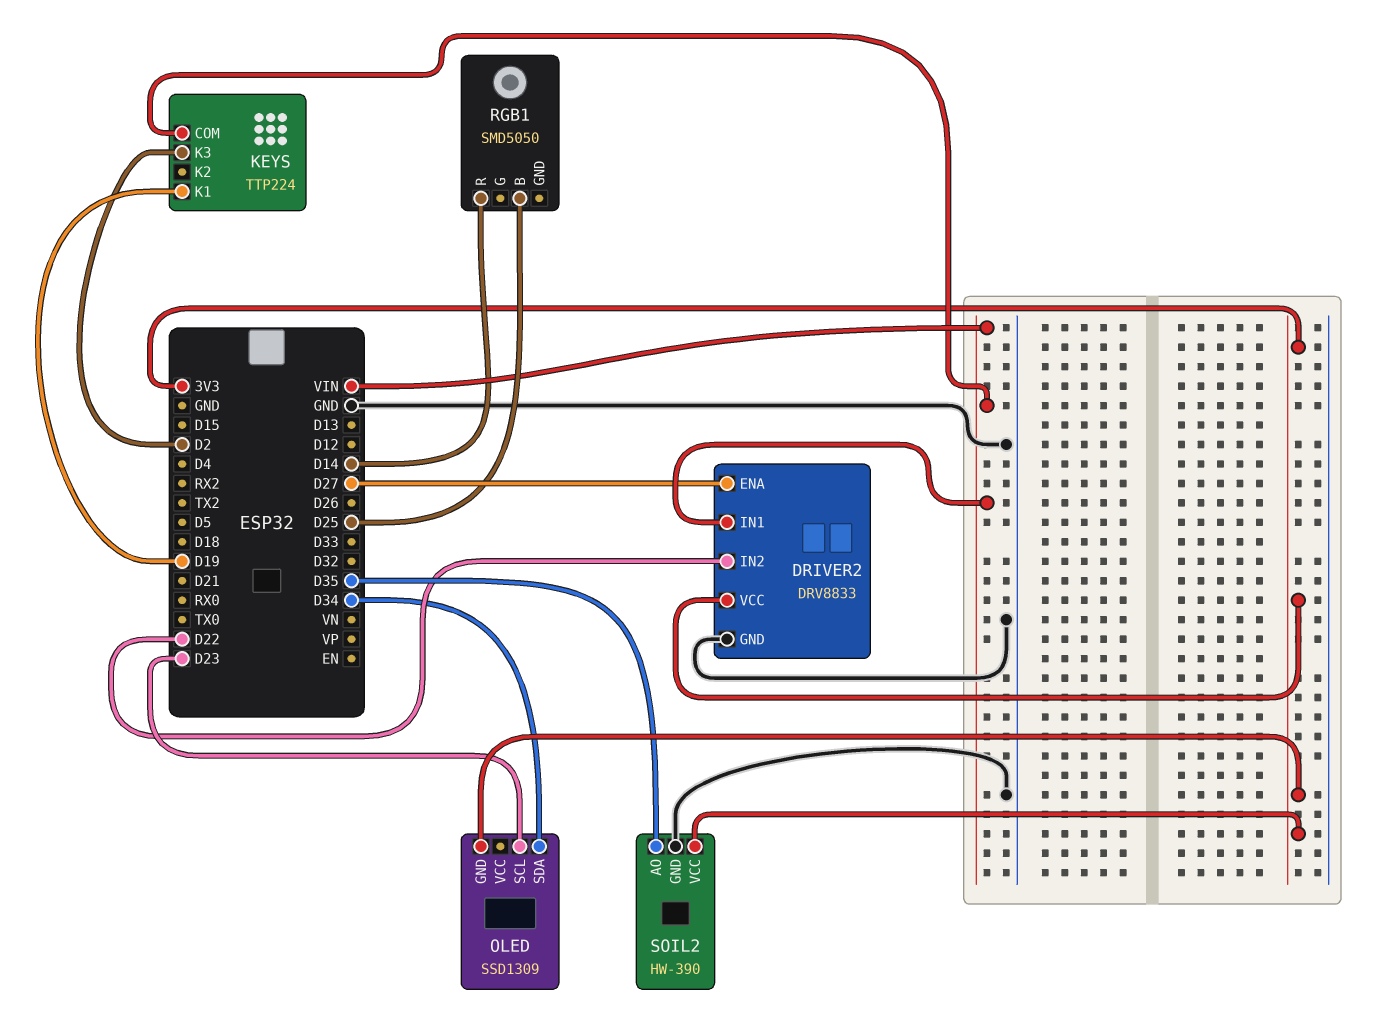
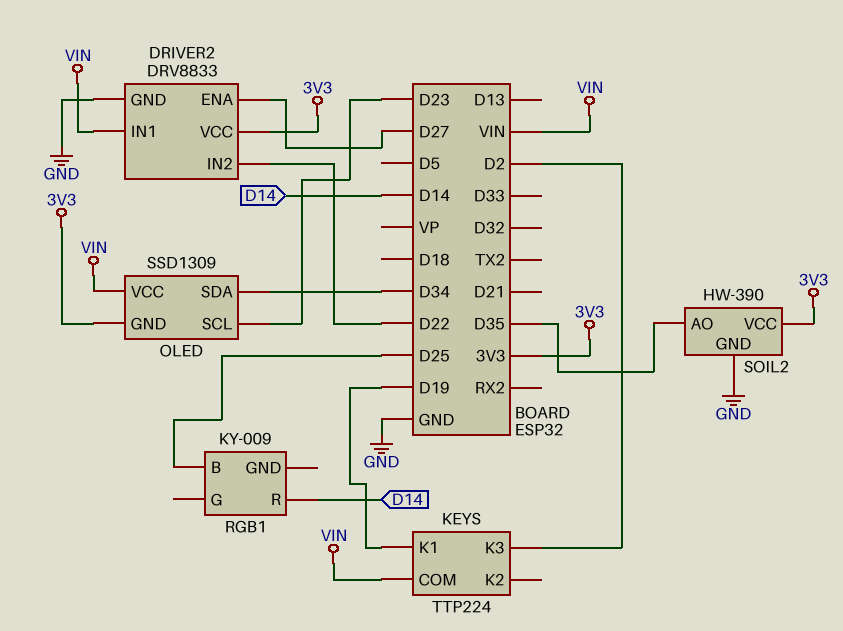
OLED pin VCC: none -> VIN
RGB1: SMD5050 -> KY-009

